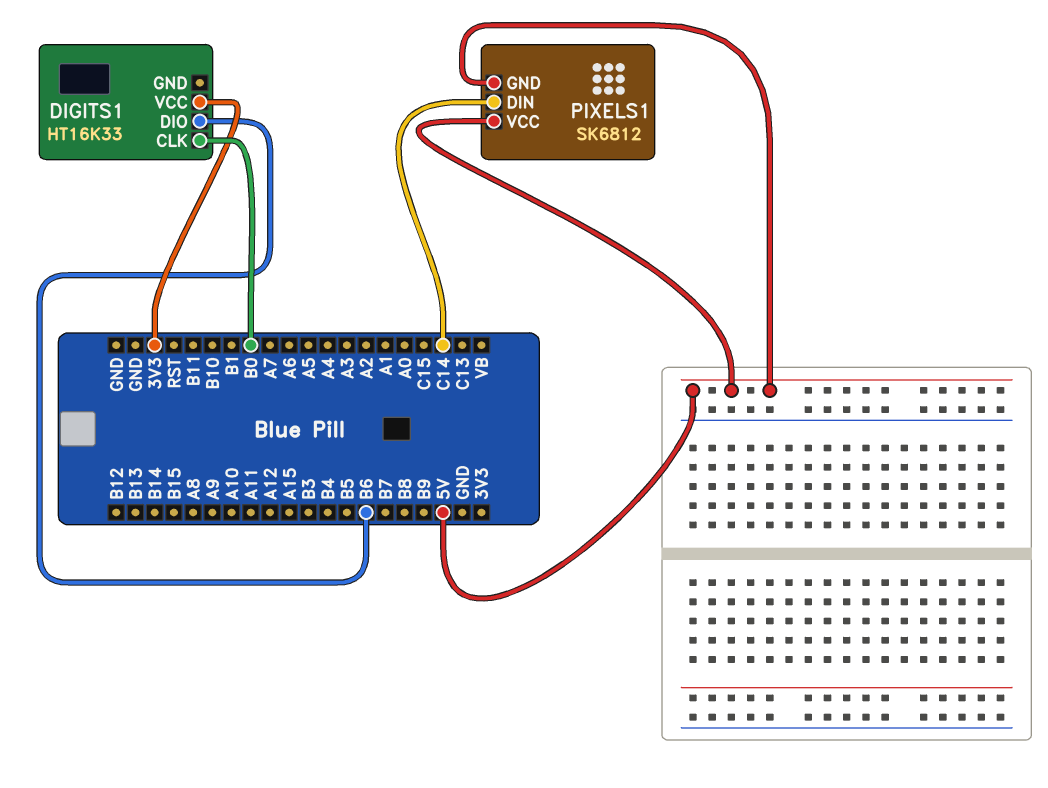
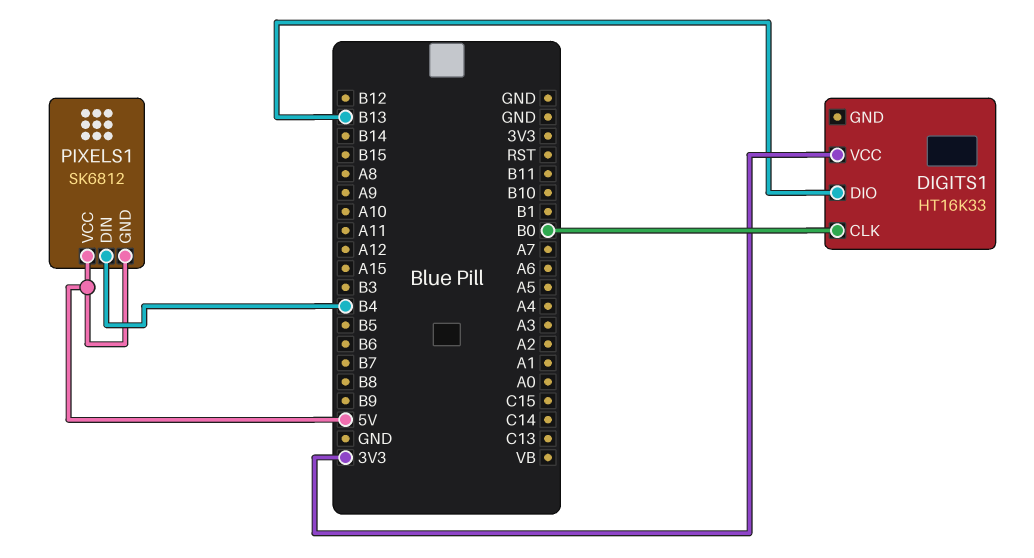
DIGITS1 pin DIO: B6 -> B13
PIXELS1 pin DIN: C14 -> B4

